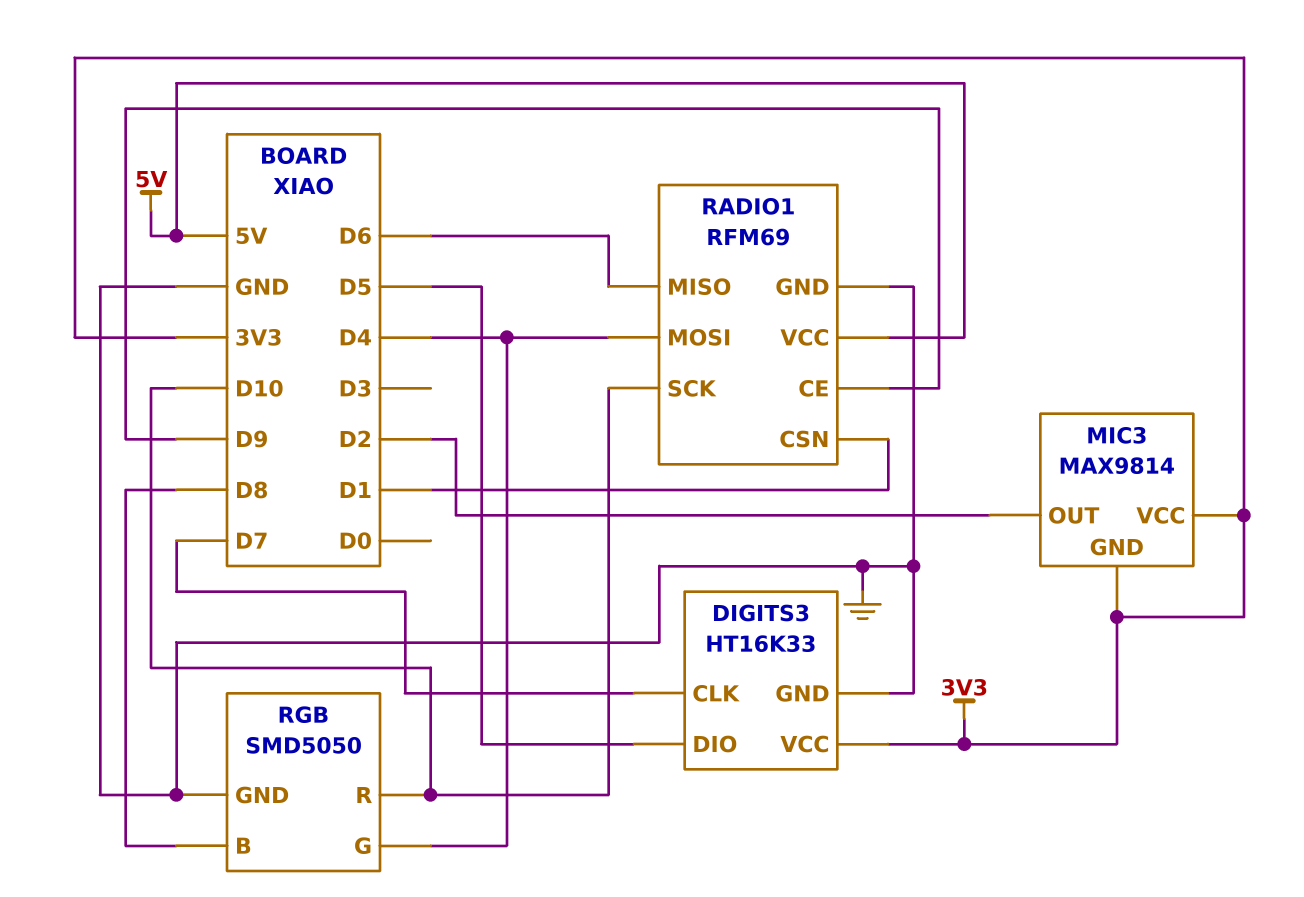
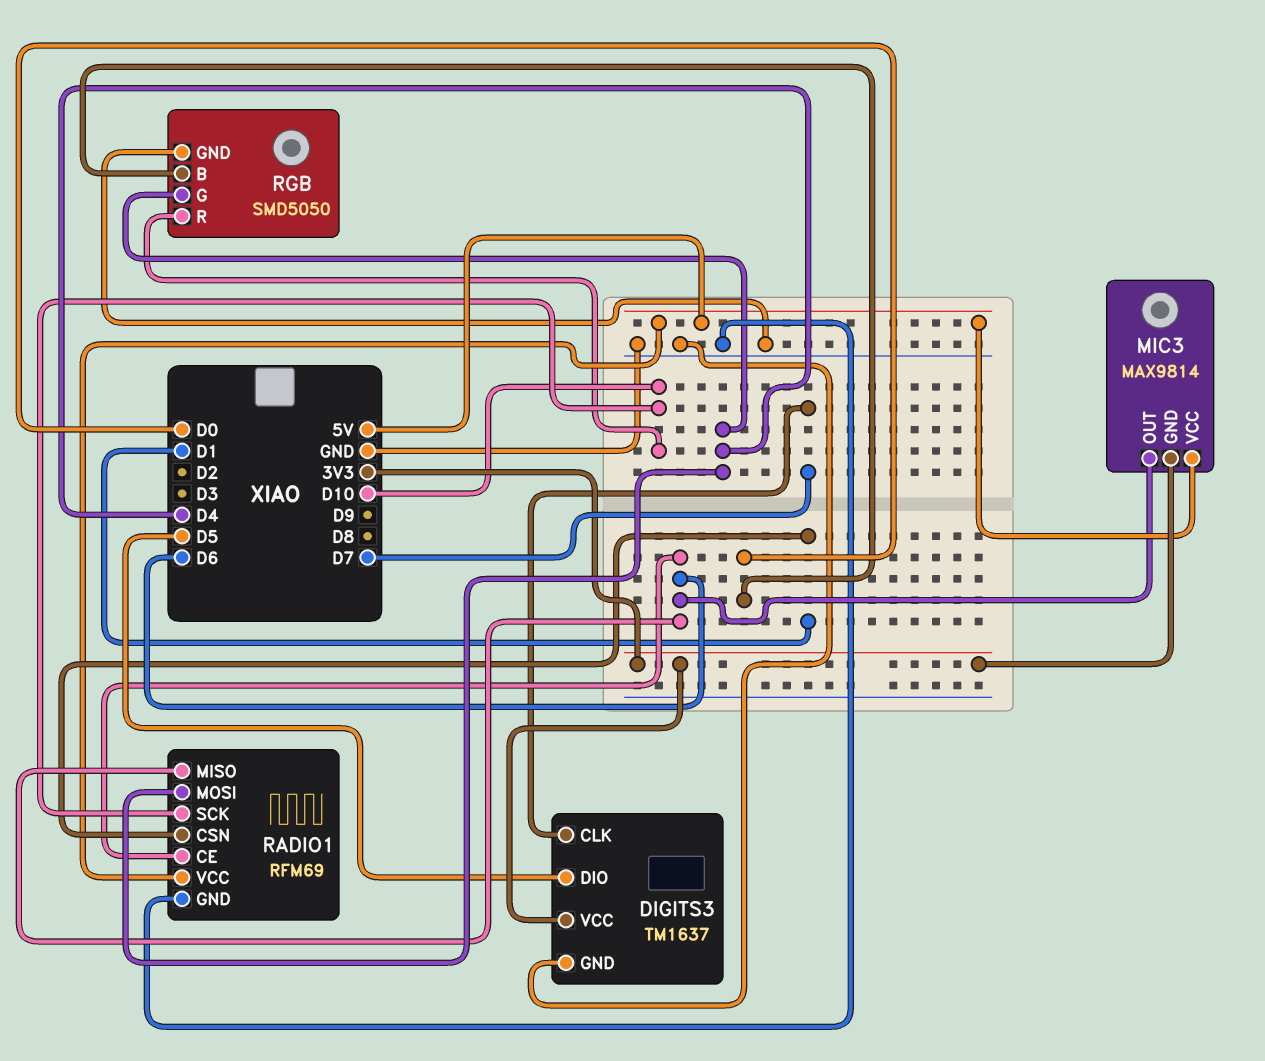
DIGITS3: HT16K33 -> TM1637
MIC3 pin OUT: D2 -> D6
MIC3 pin VCC: 3V3 -> 5V
RADIO1 pin CE: D9 -> D6
RGB pin B: D8 -> D0

